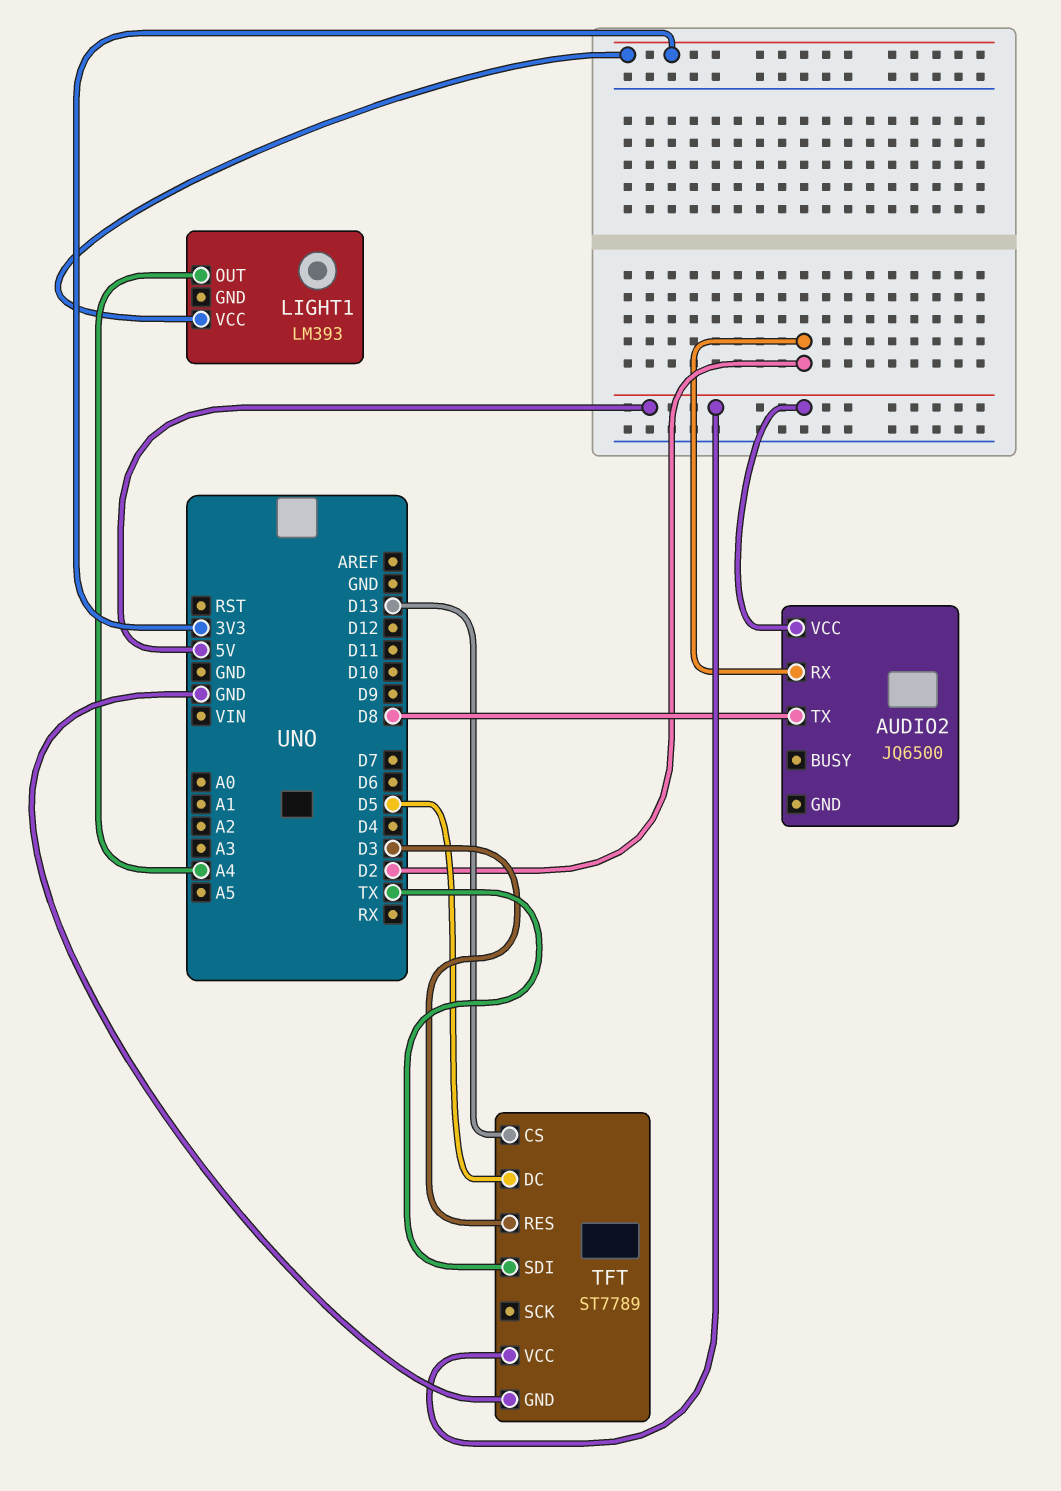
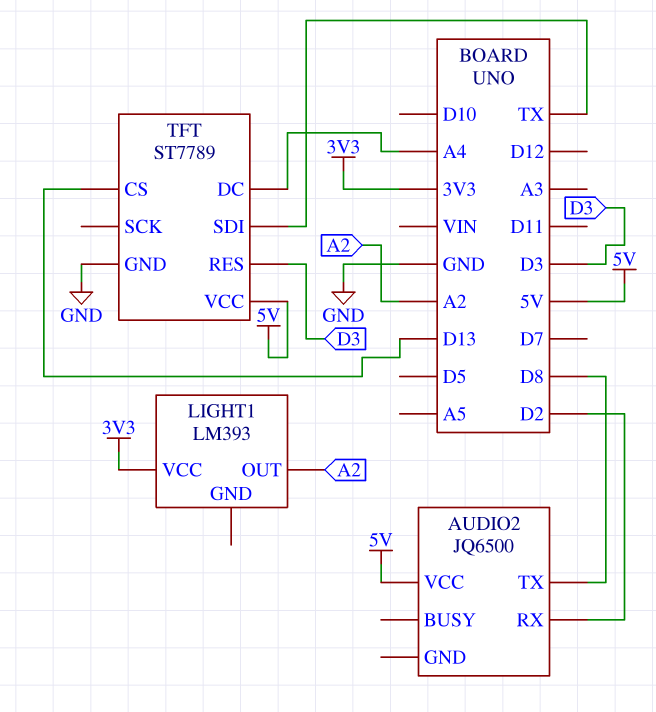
LIGHT1 pin OUT: A4 -> A2
TFT pin DC: D5 -> A4

